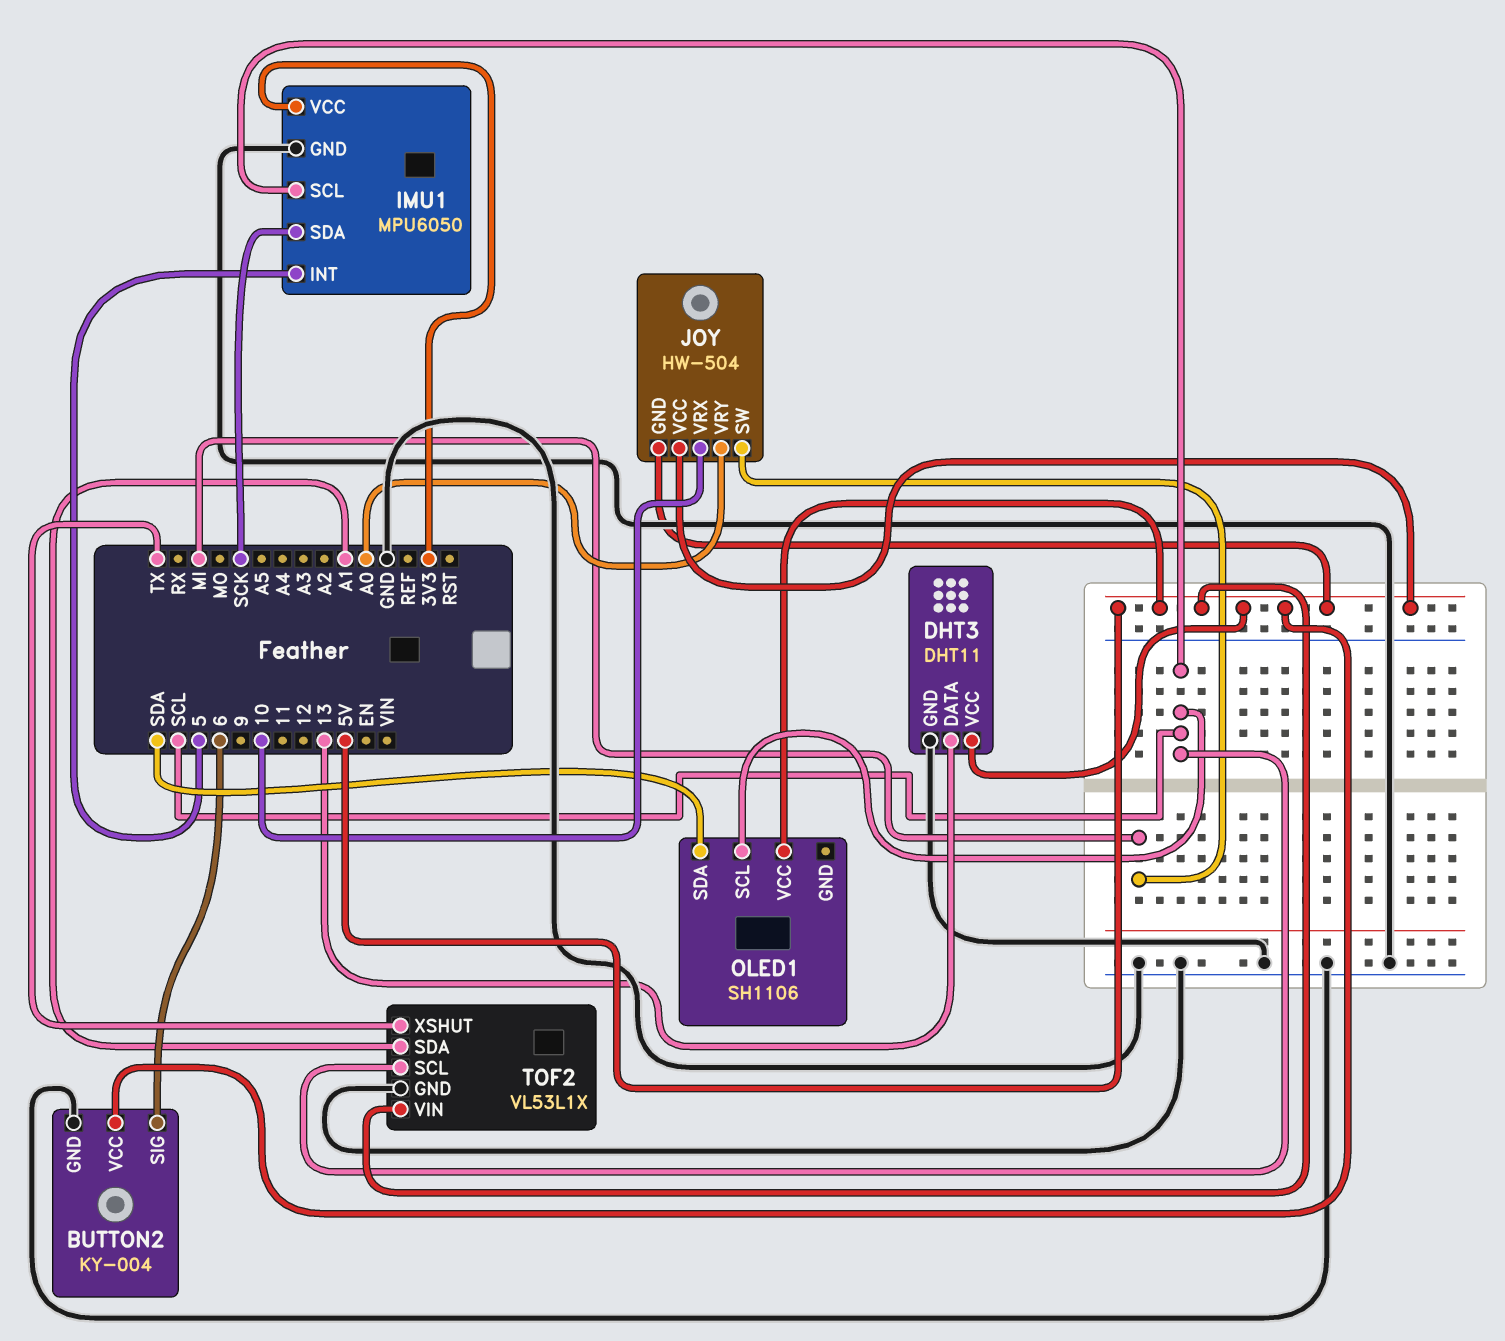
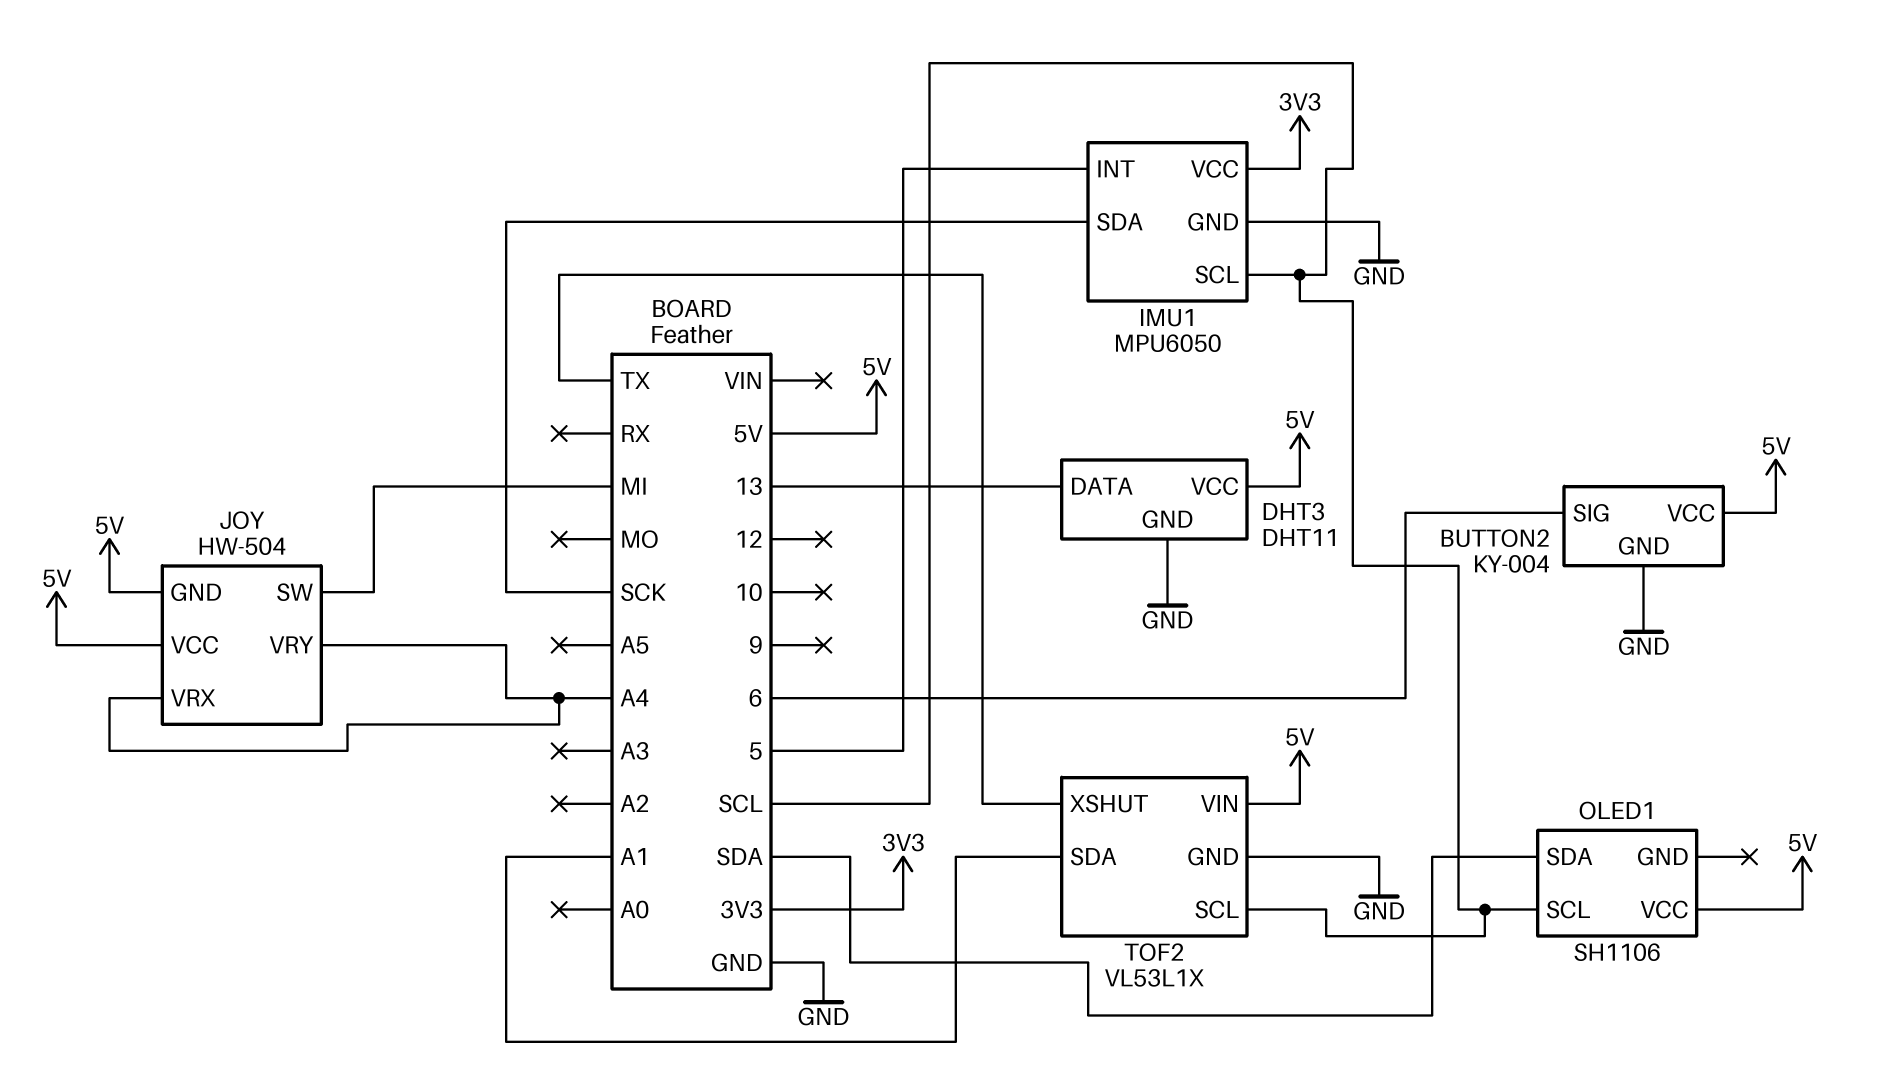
JOY pin VRX: 10 -> A4
JOY pin VRY: A0 -> A4

